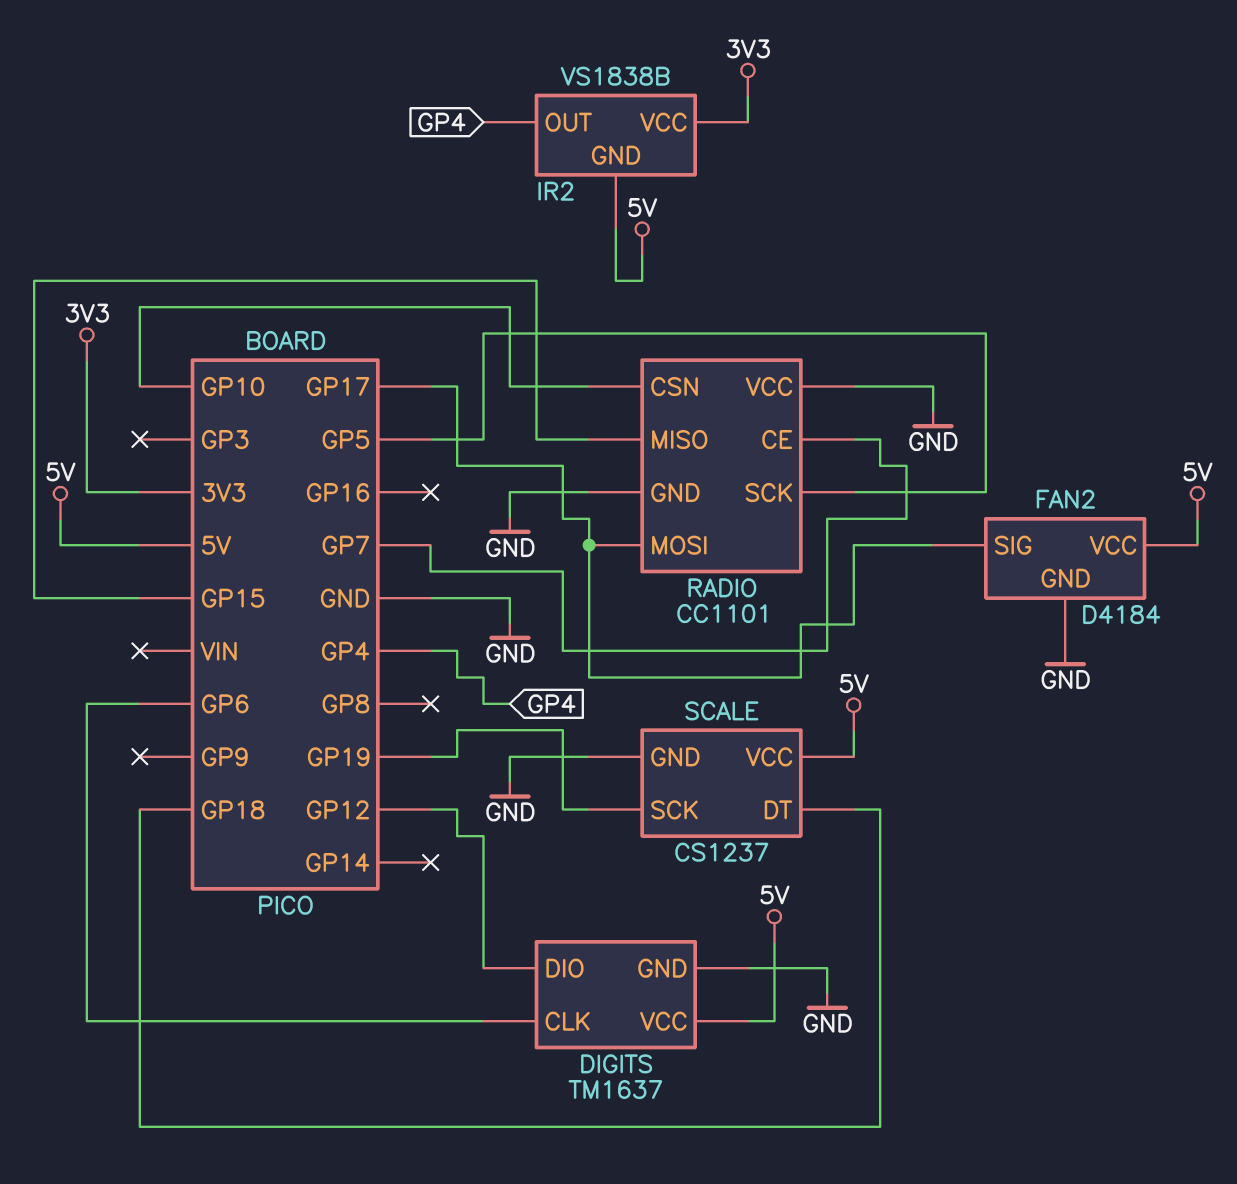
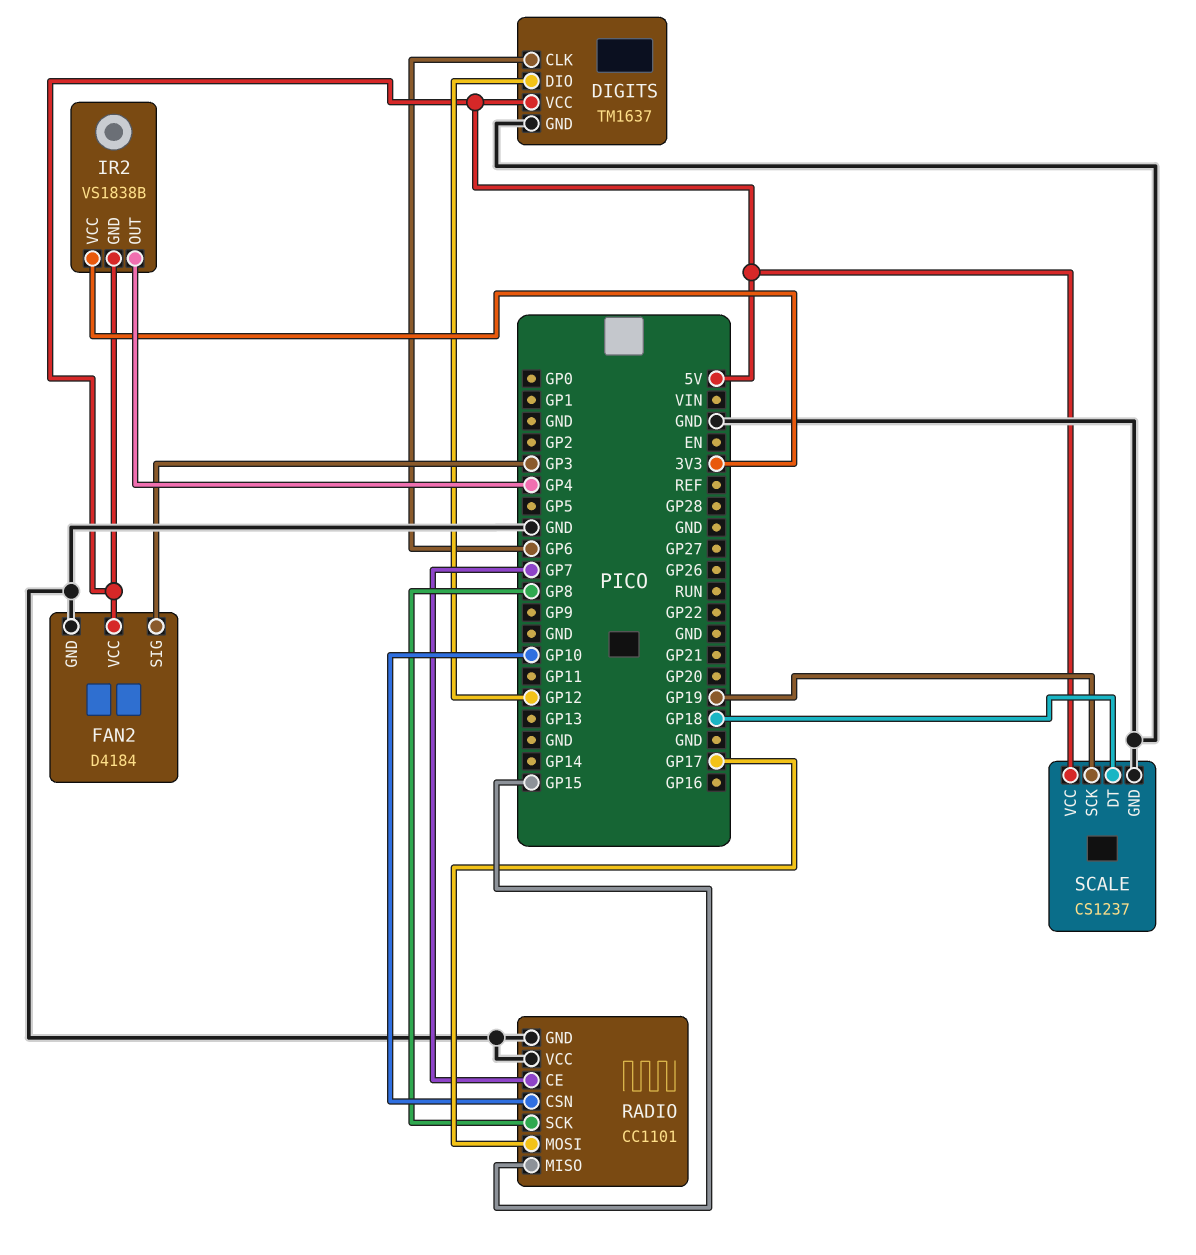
FAN2 pin SIG: GP17 -> GP3
RADIO pin SCK: GP5 -> GP8

